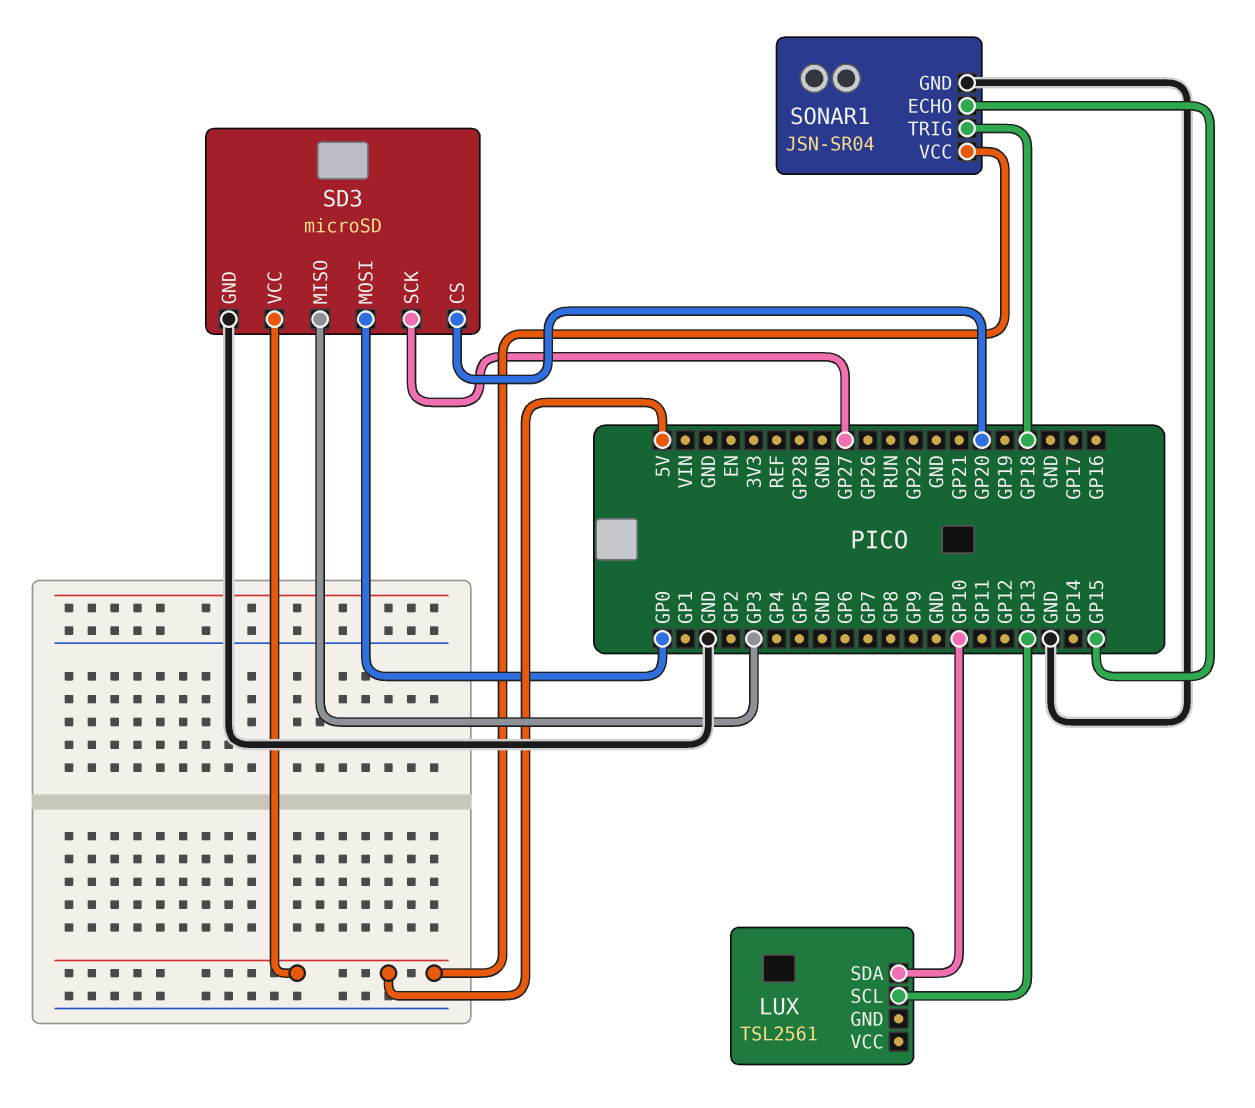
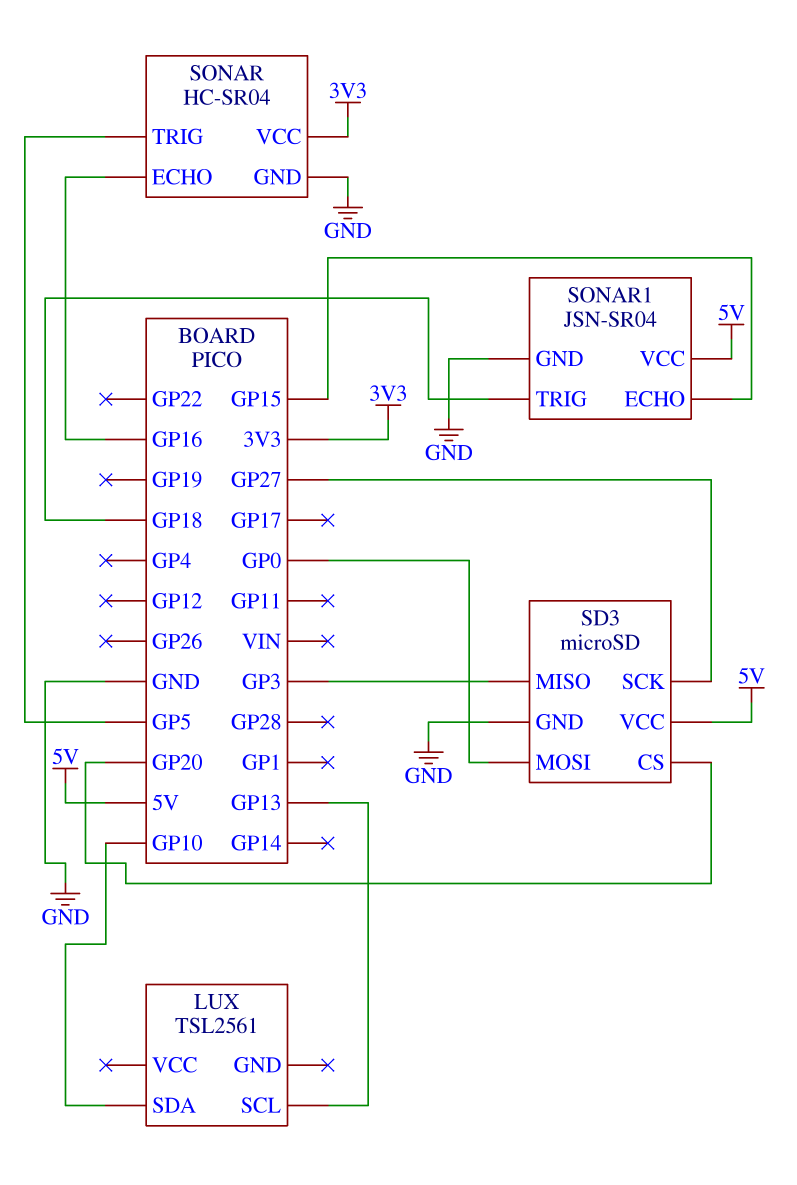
SONAR: none -> HC-SR04
SONAR pin ECHO: none -> GP16
SONAR pin GND: none -> GND
SONAR pin TRIG: none -> GP5
SONAR pin VCC: none -> 3V3

